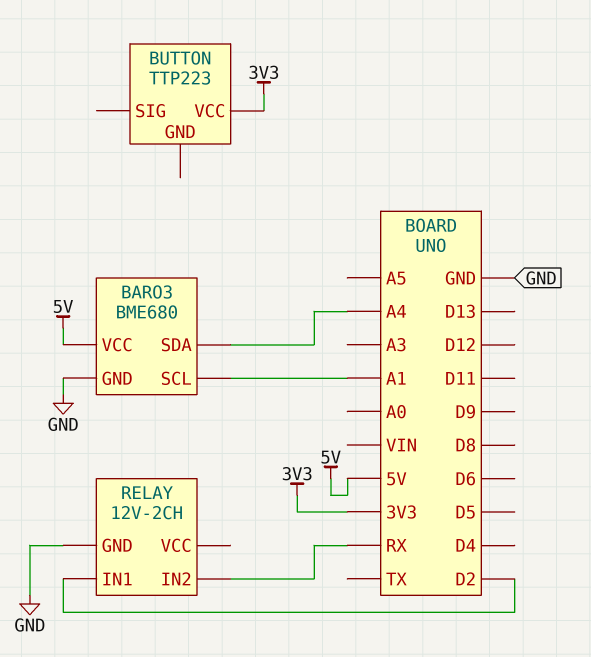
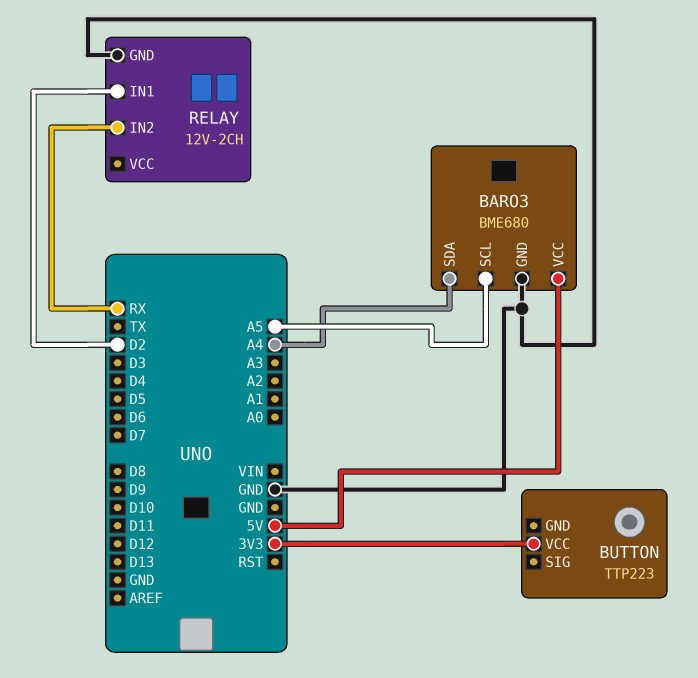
BARO3 pin SCL: A1 -> A5

